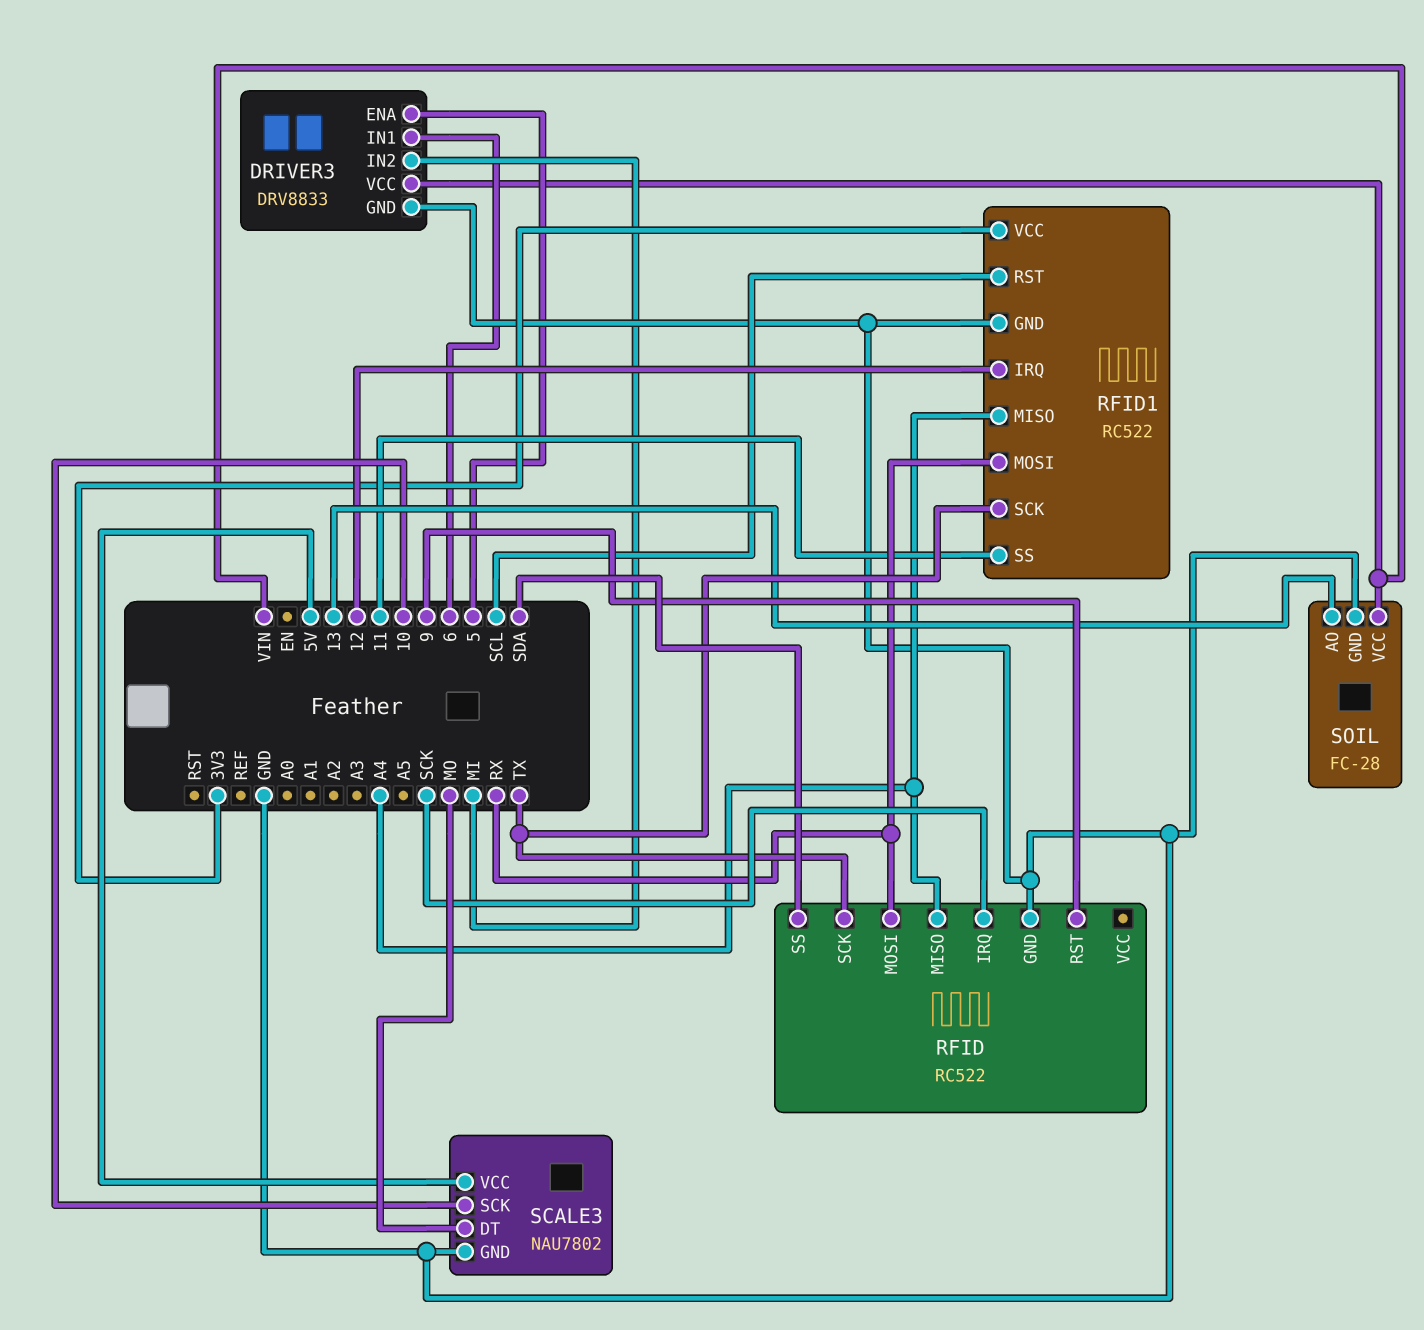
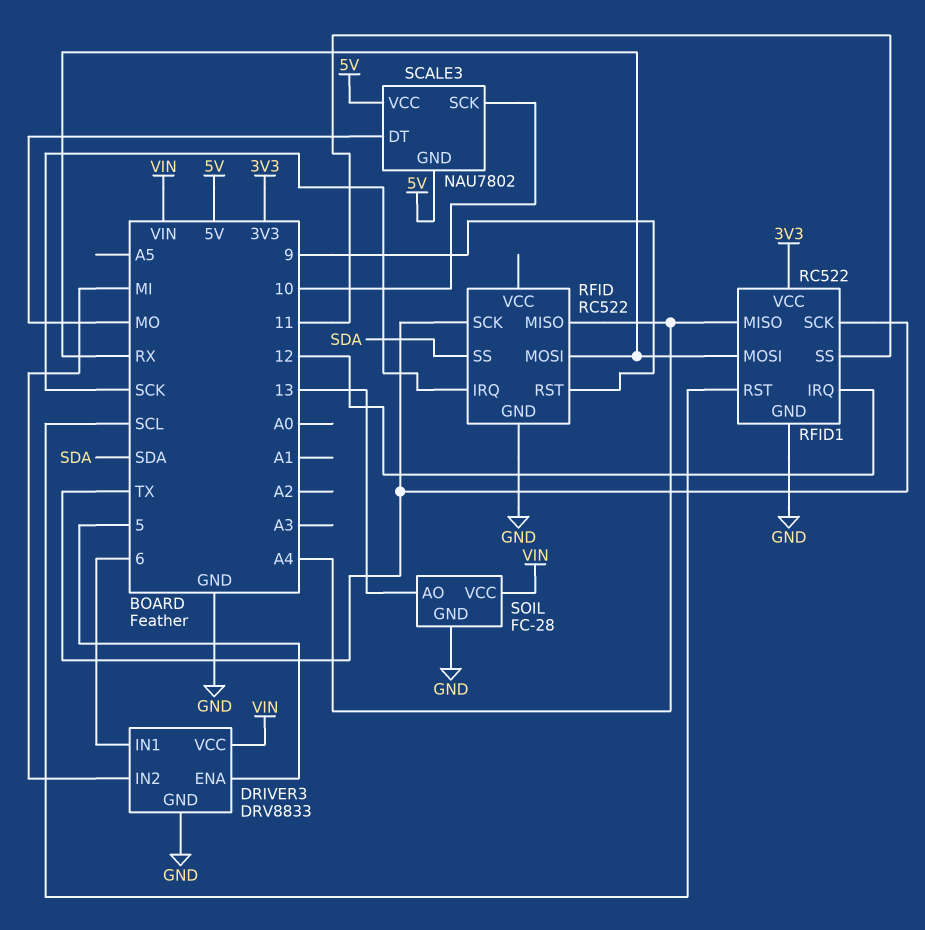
SCALE3 pin GND: GND -> 5V

